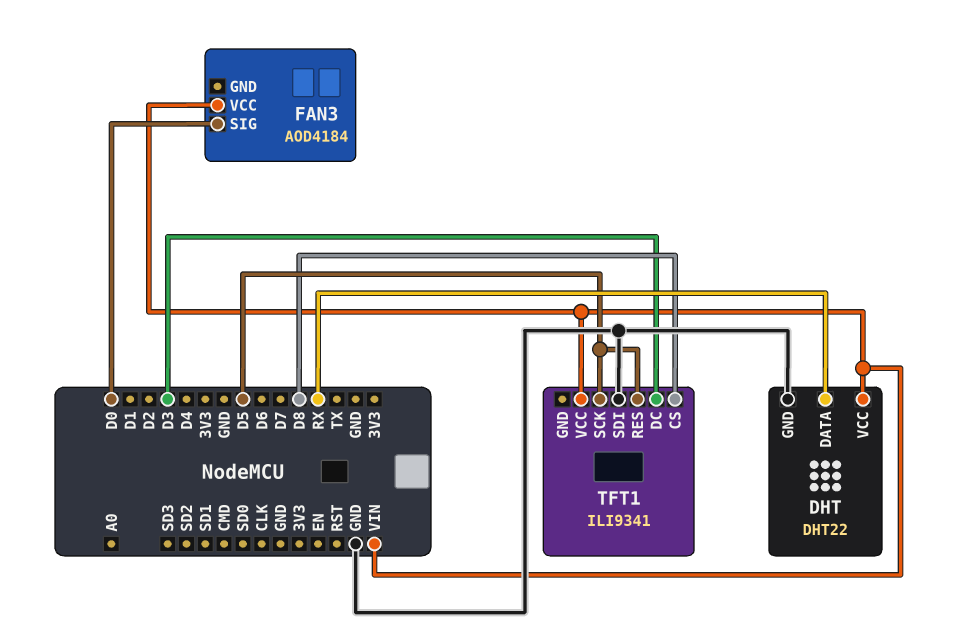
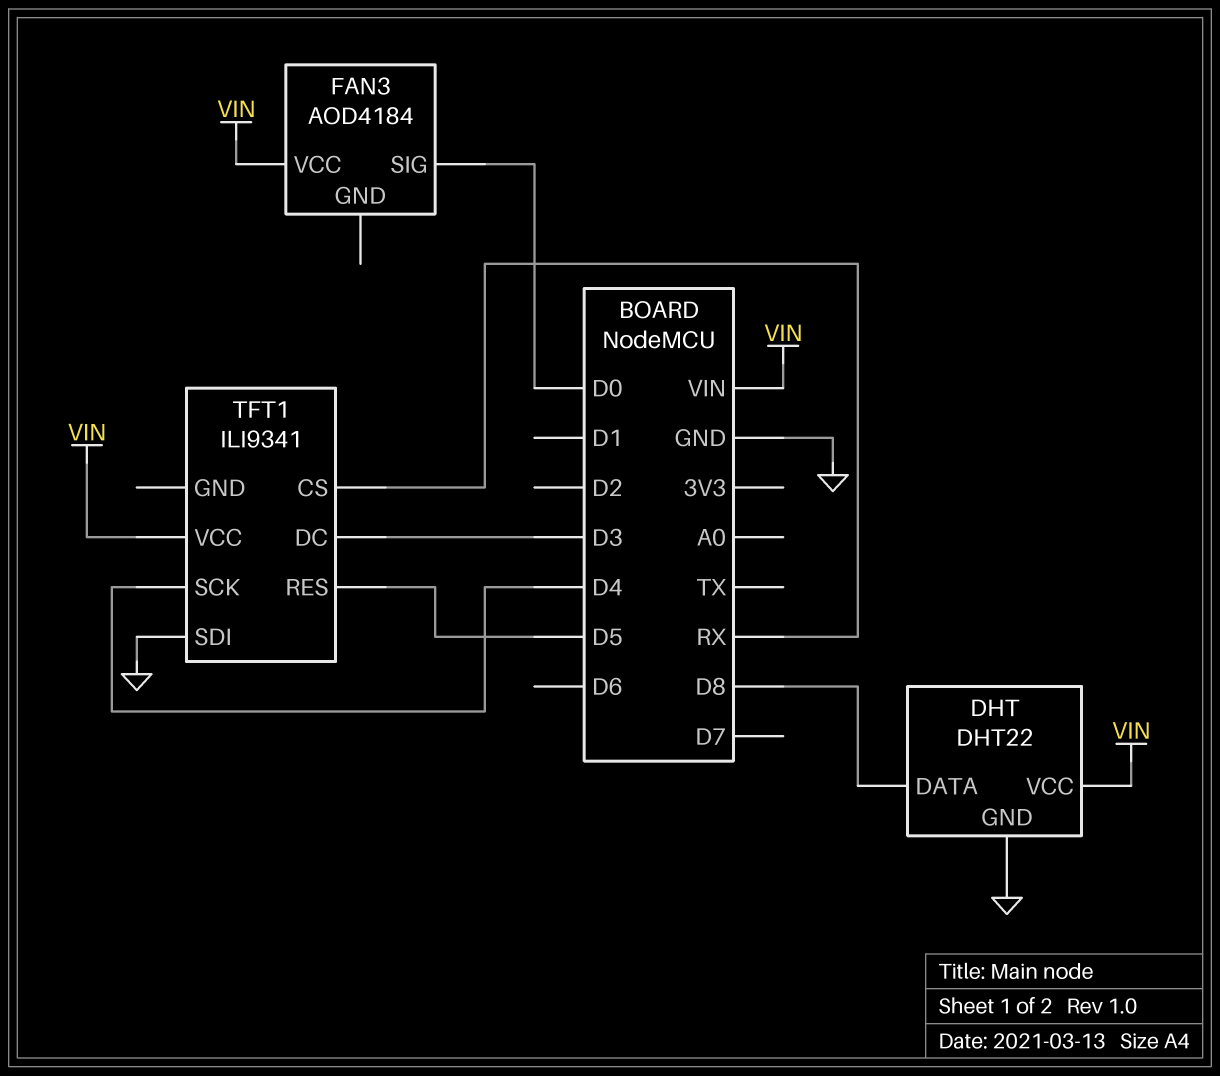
DHT pin DATA: RX -> D8
TFT1 pin CS: D8 -> RX
TFT1 pin SCK: D5 -> D4

